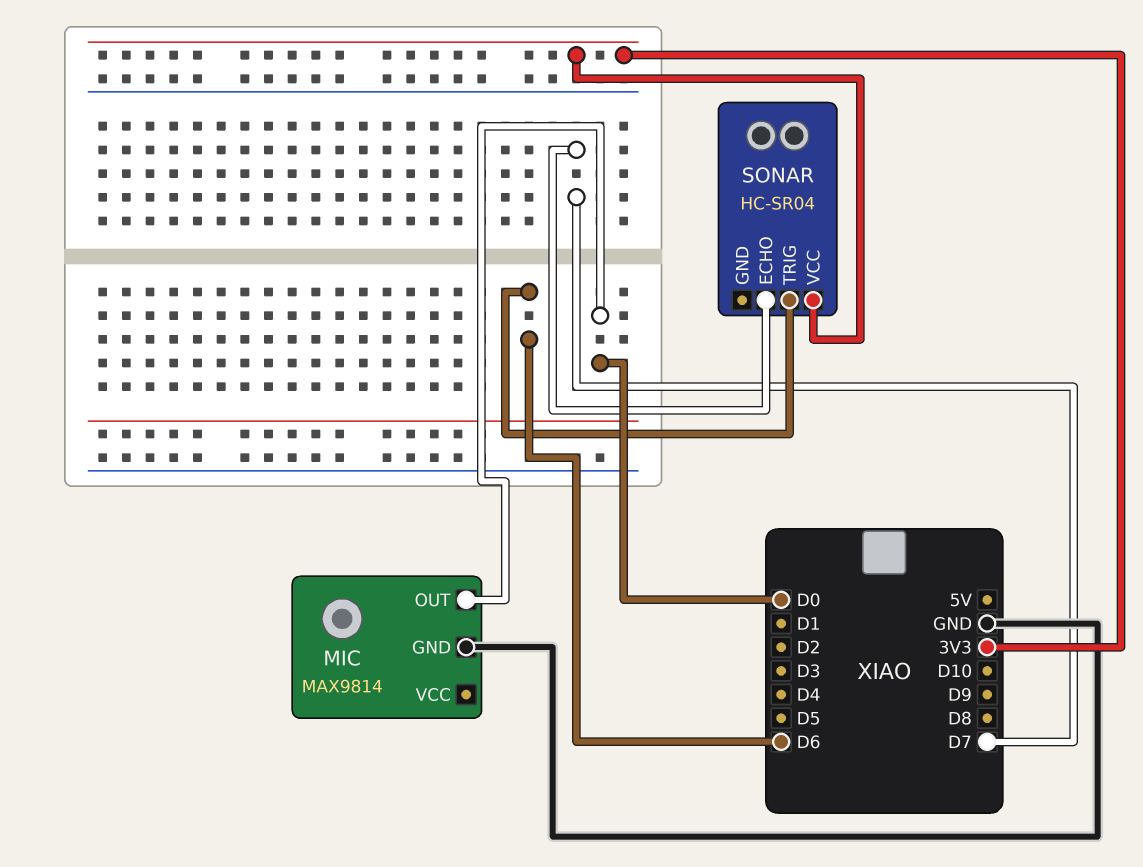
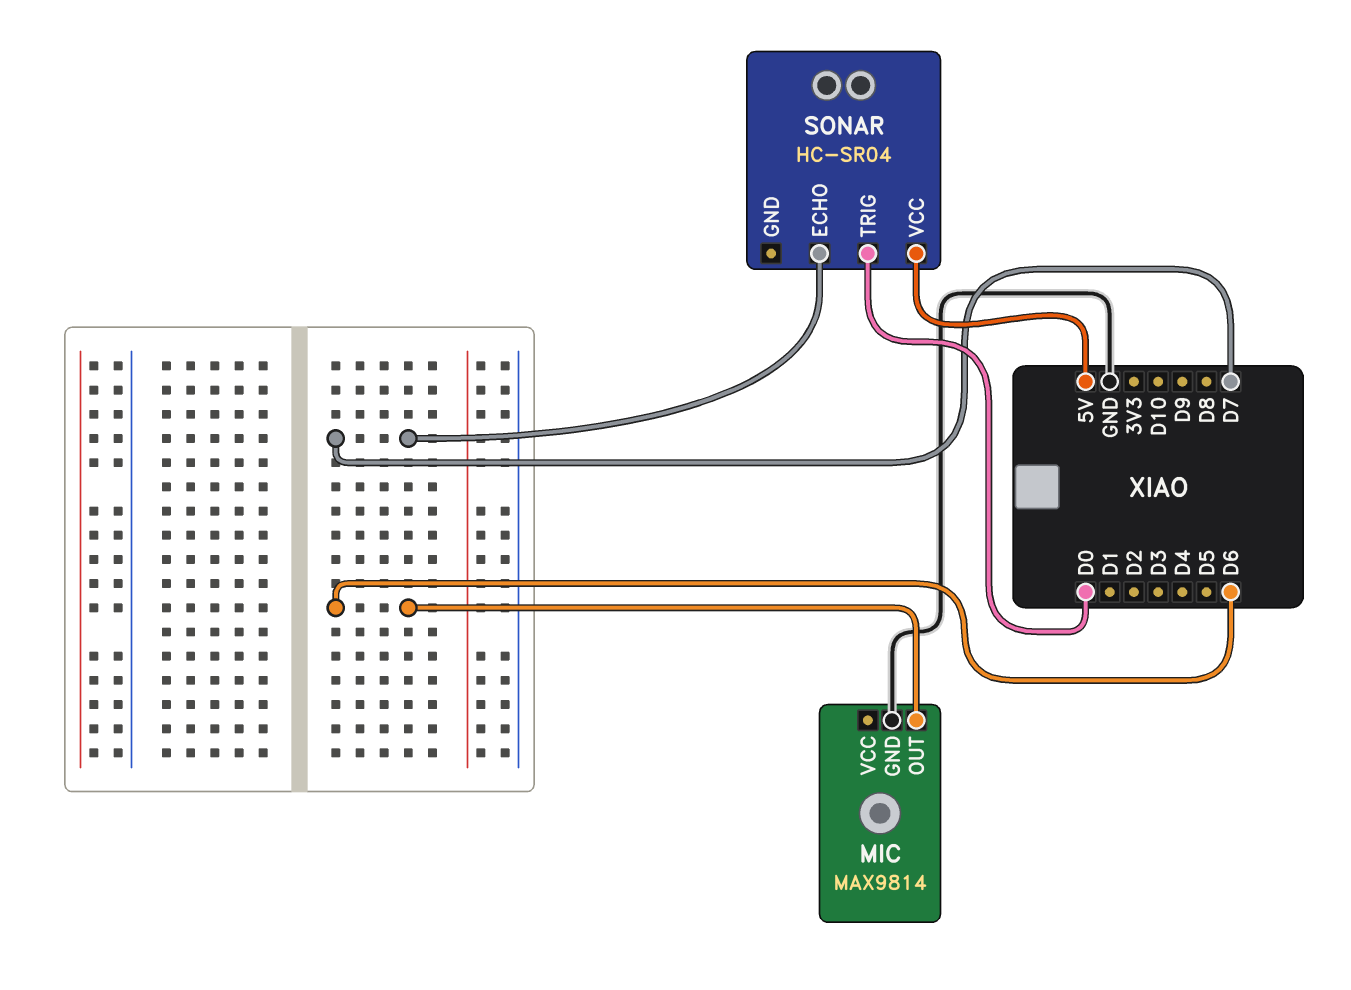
MIC pin OUT: D0 -> D6
SONAR pin TRIG: D6 -> D0
SONAR pin VCC: 3V3 -> 5V

